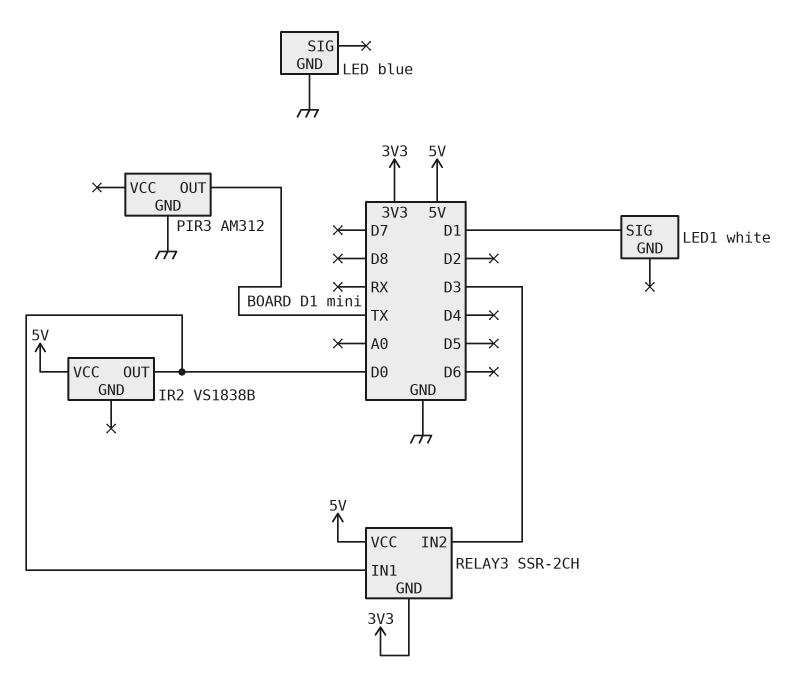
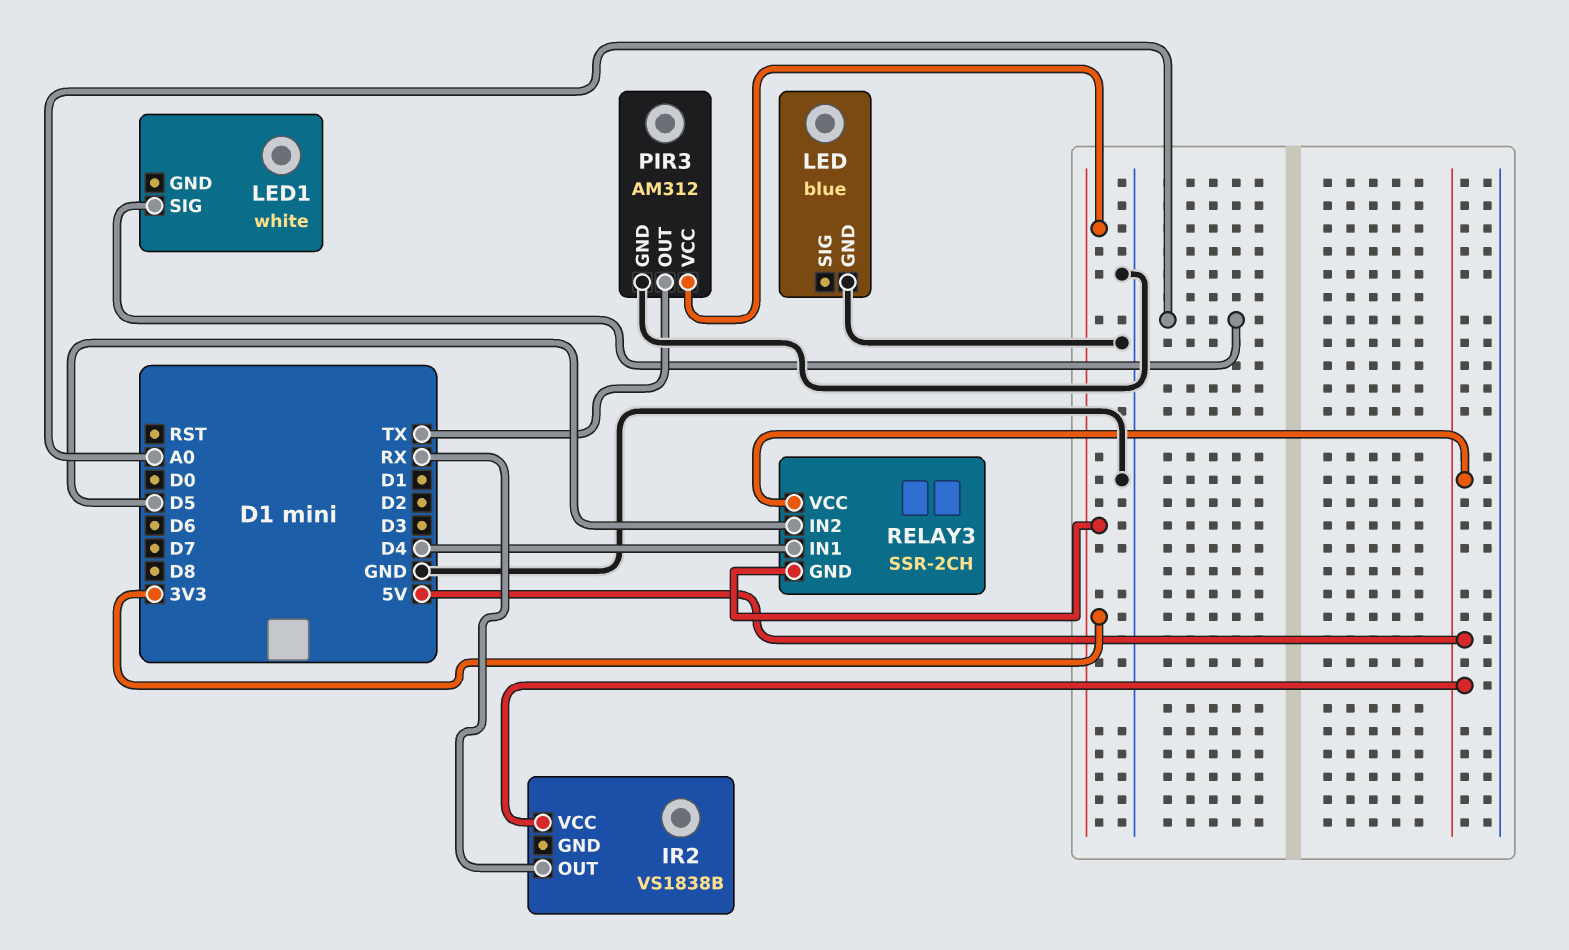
IR2 pin OUT: D0 -> RX
LED1 pin SIG: D1 -> A0
PIR3 pin VCC: none -> 3V3
RELAY3 pin IN1: D0 -> D4
RELAY3 pin IN2: D3 -> D5

